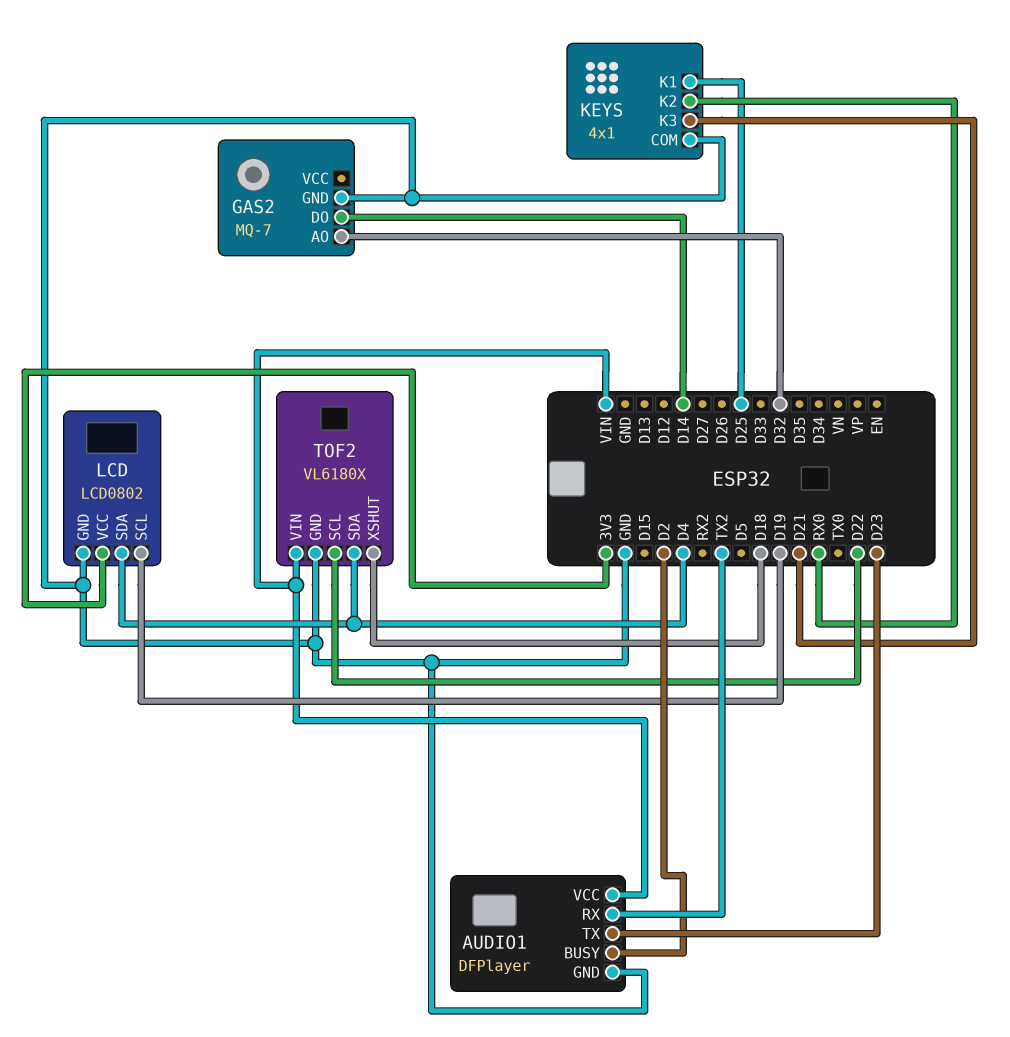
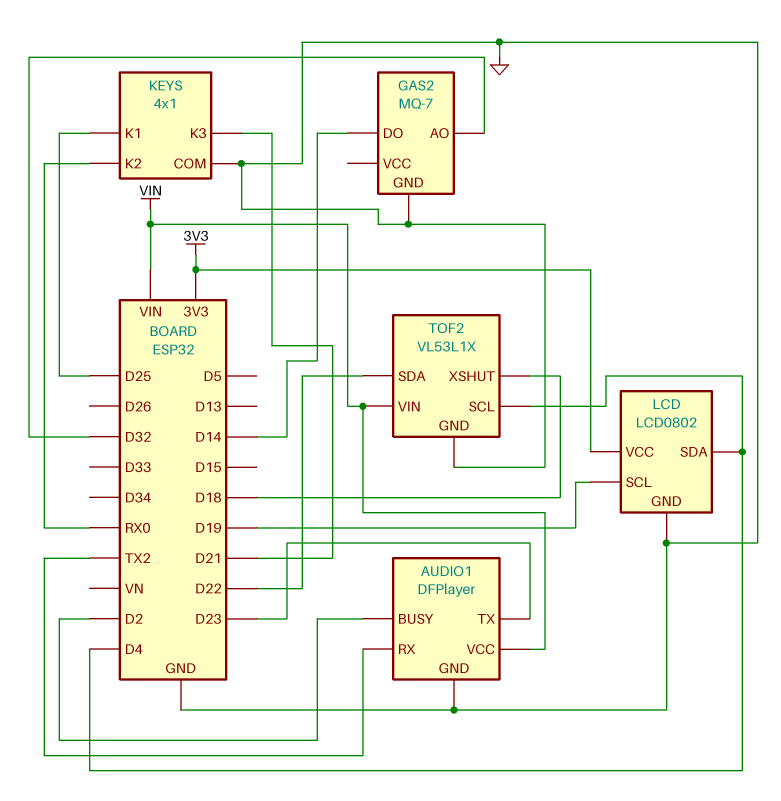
TOF2: VL6180X -> VL53L1X
TOF2 pin SCL: D22 -> D4
TOF2 pin SDA: D4 -> D22

